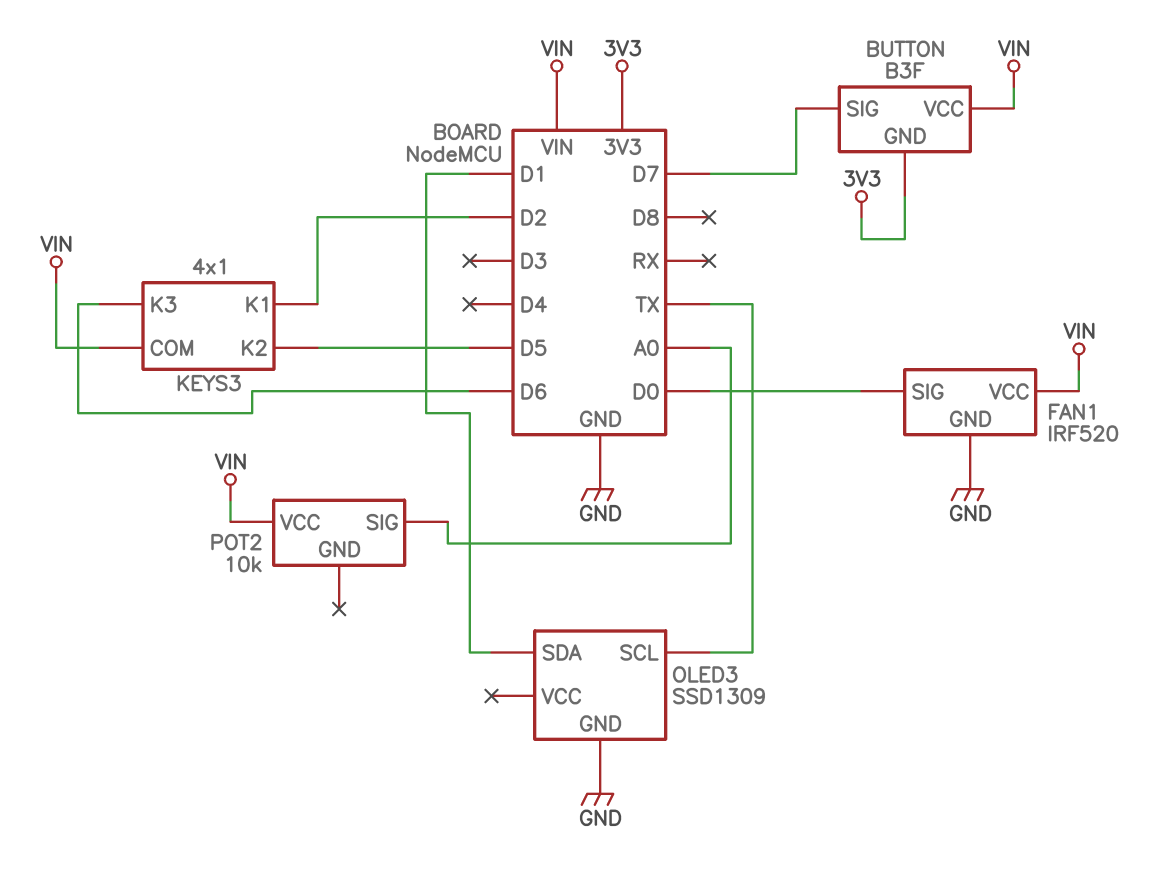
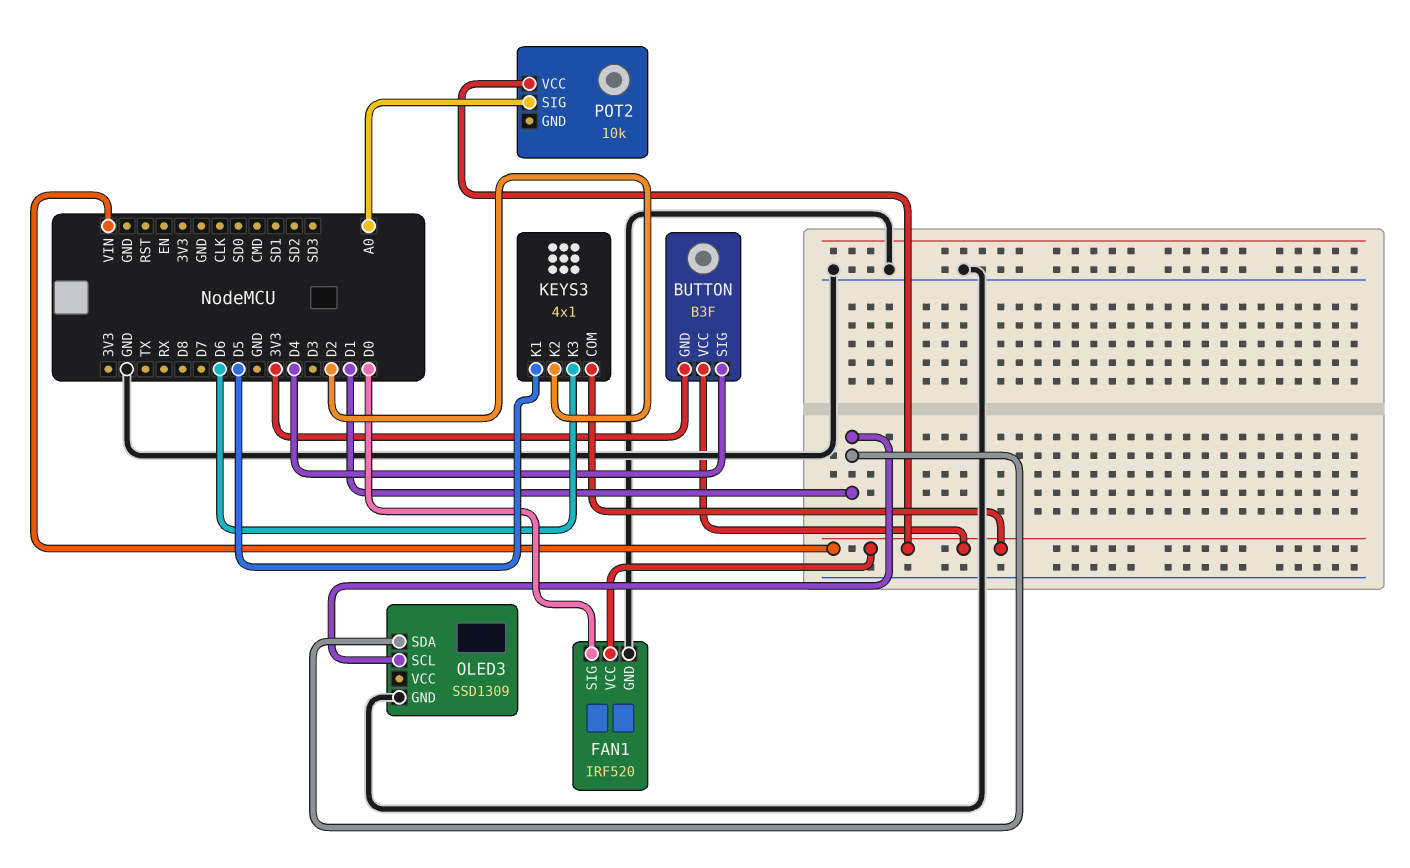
BUTTON pin SIG: D7 -> D4
KEYS3 pin K1: D2 -> D5
KEYS3 pin K2: D5 -> D2
OLED3 pin SCL: TX -> D1

